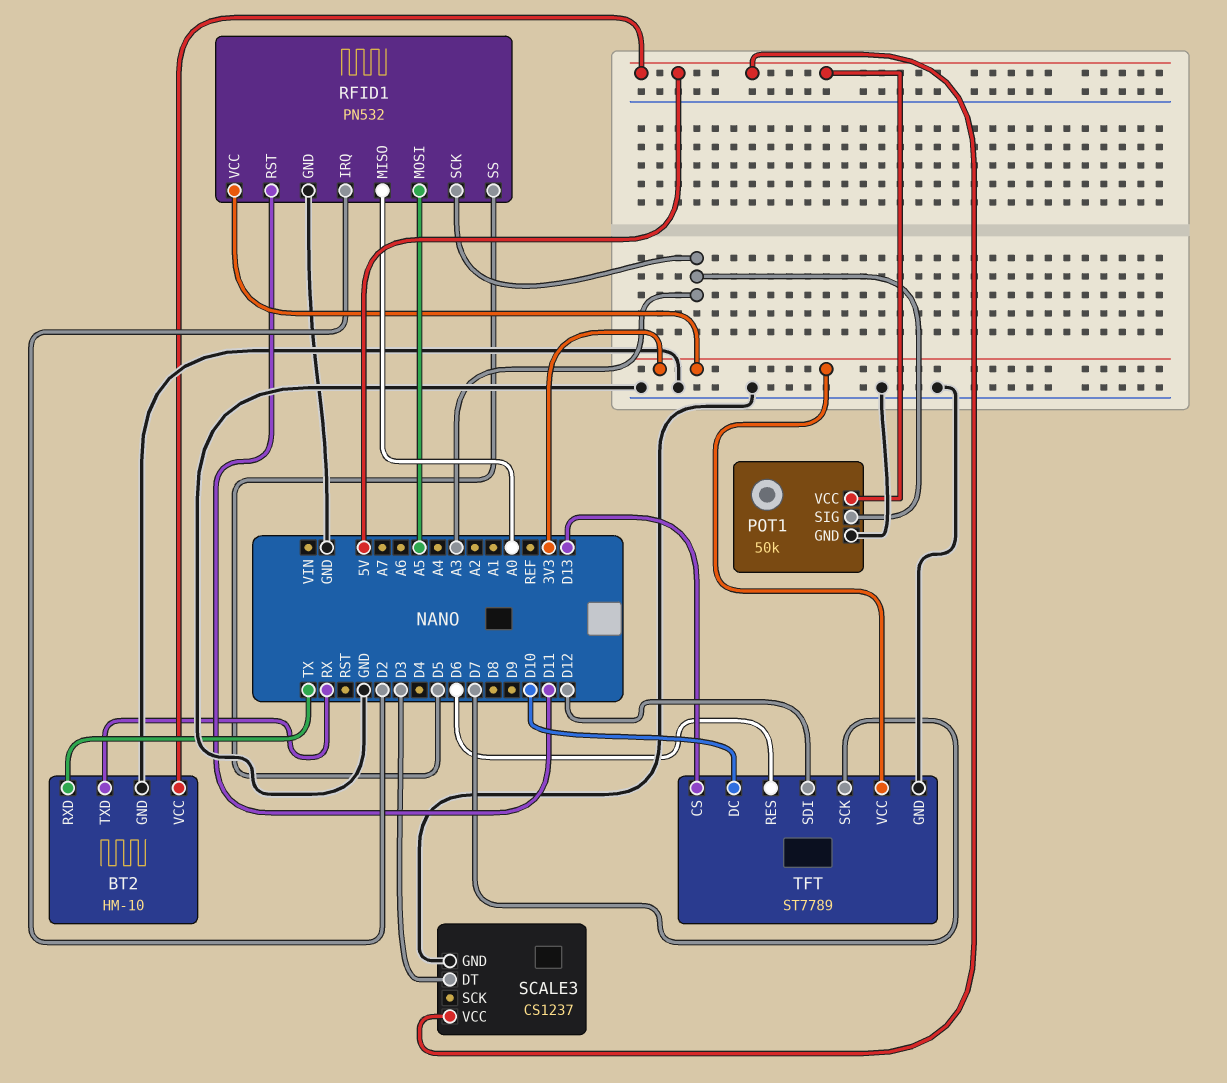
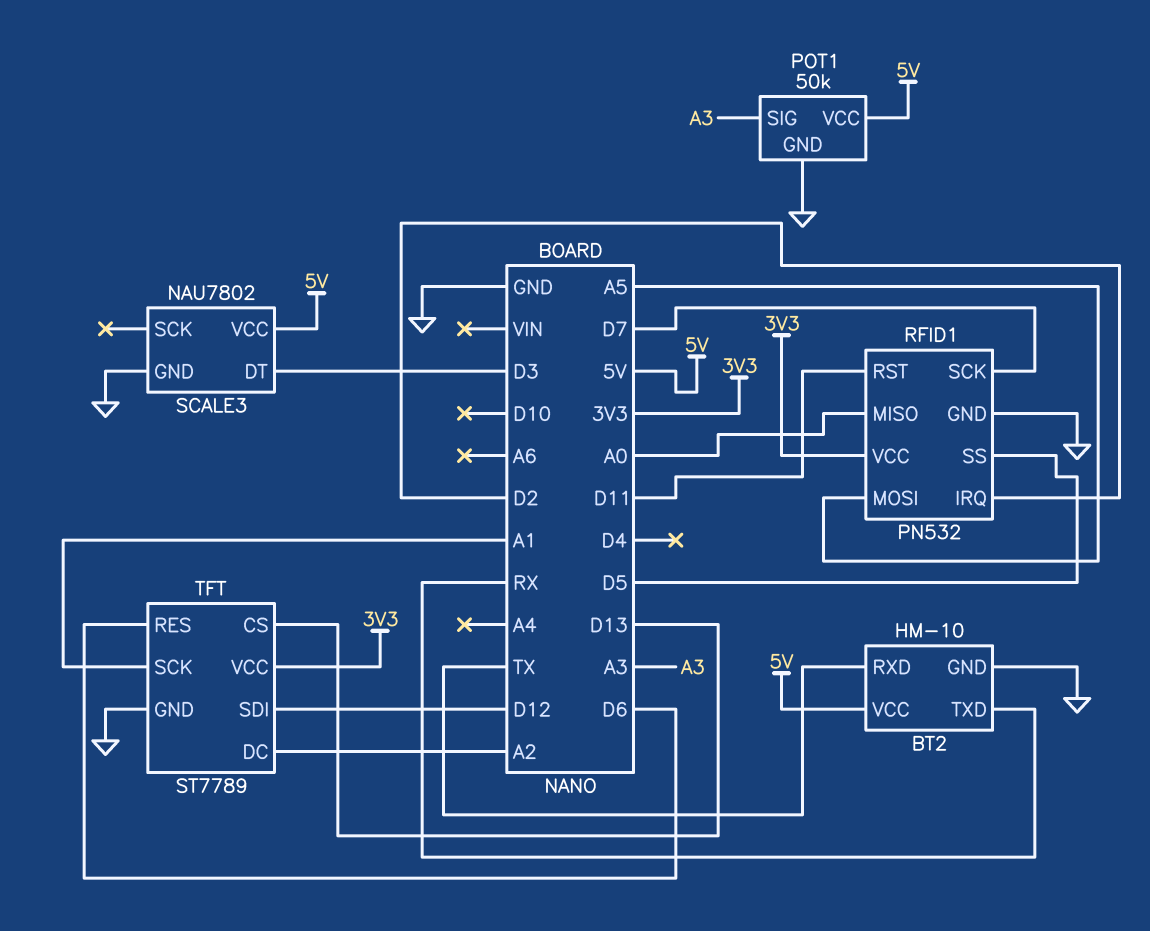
RFID1 pin SCK: A3 -> D7
SCALE3: CS1237 -> NAU7802
TFT pin DC: D10 -> A2
TFT pin SCK: D7 -> A1

